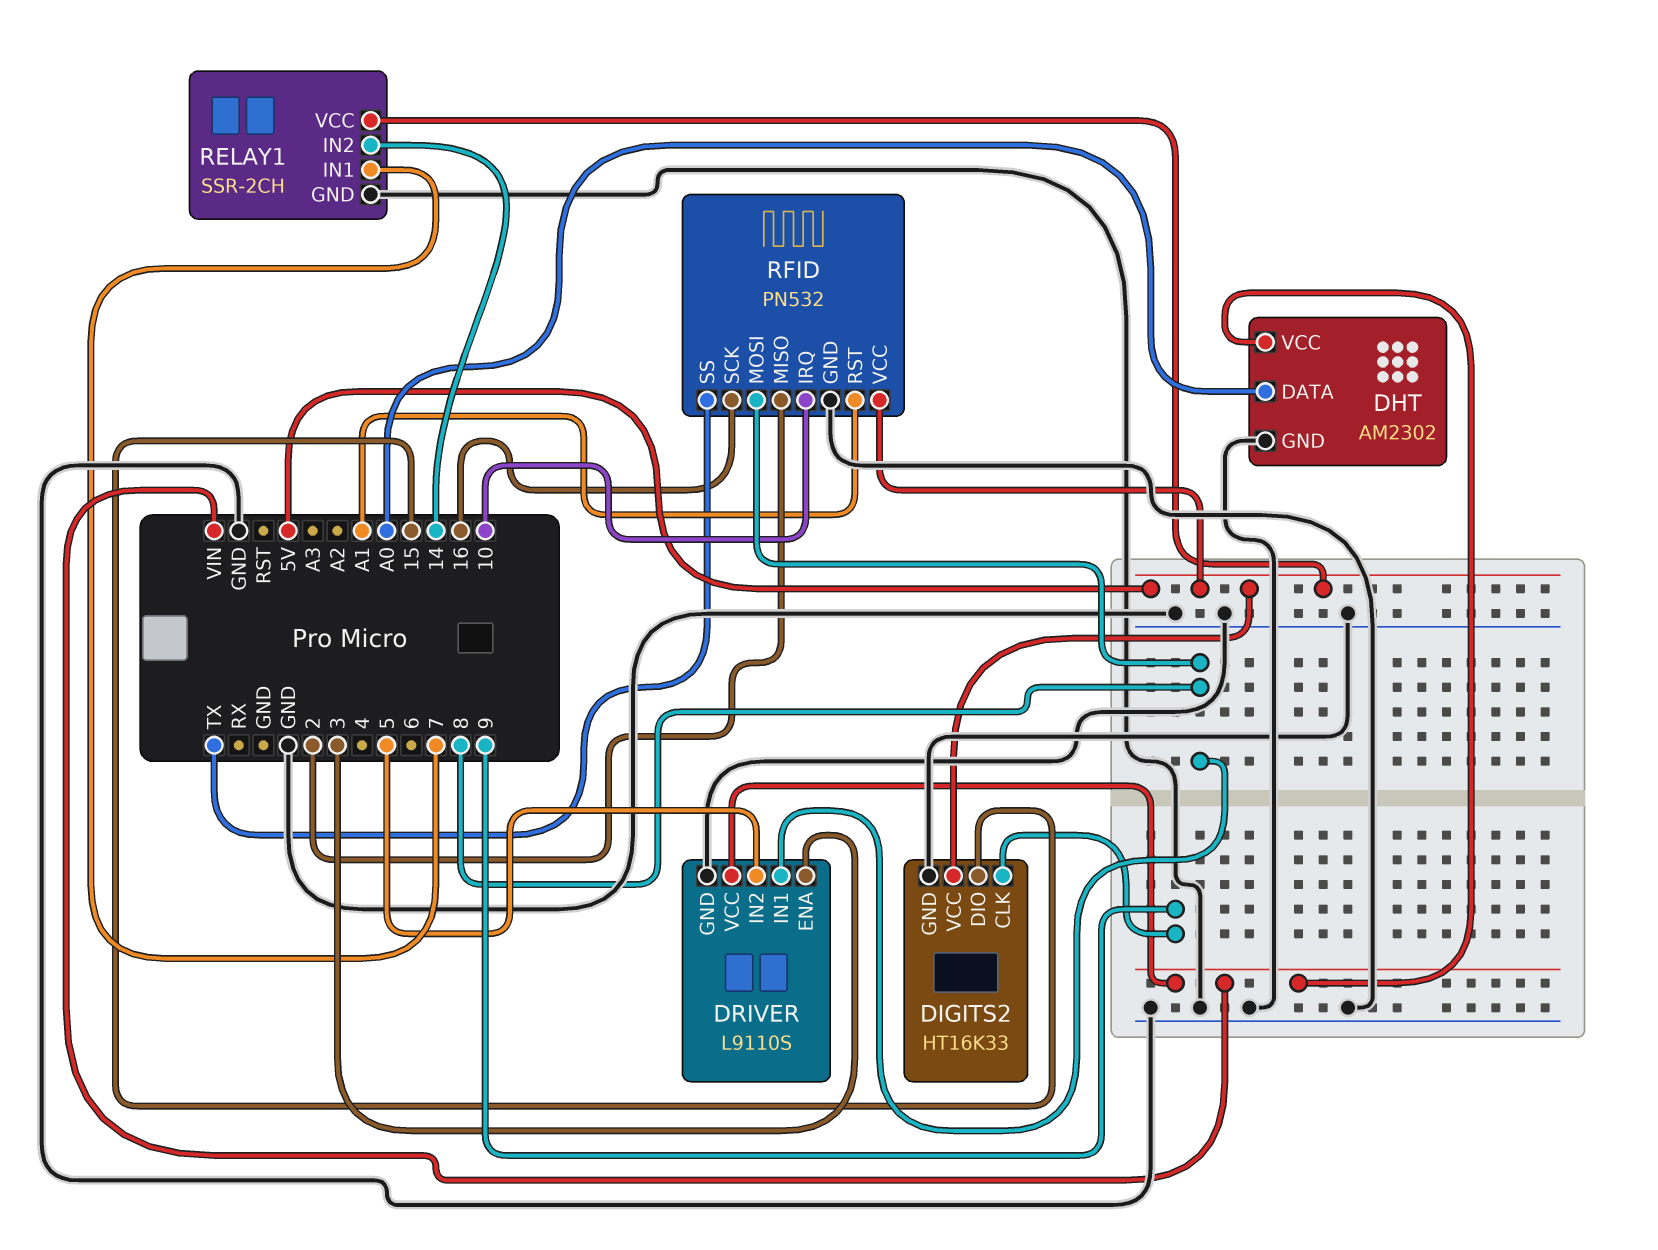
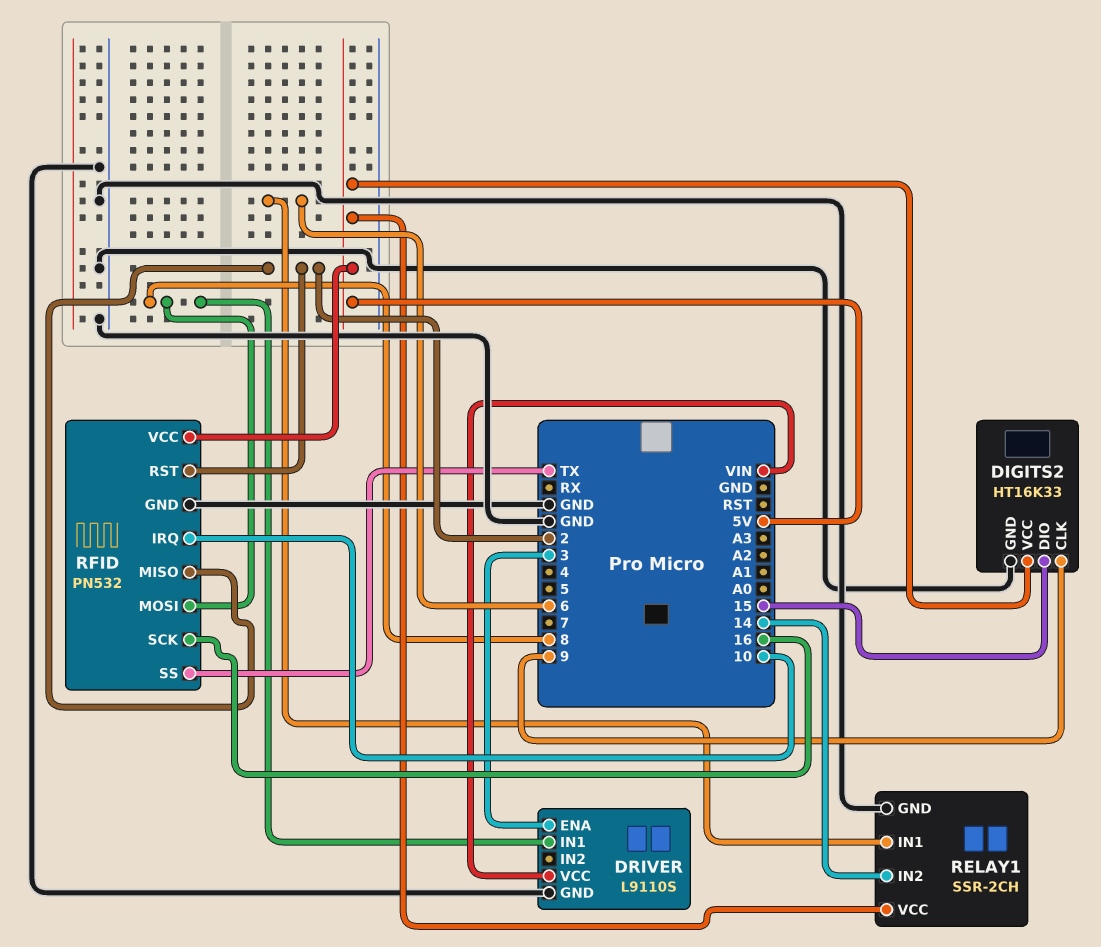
DHT: AM2302 -> none
DHT pin DATA: A0 -> none
DHT pin GND: GND -> none
DHT pin VCC: VIN -> none
DRIVER pin IN2: 5 -> none
RELAY1 pin IN1: 7 -> 6
RFID pin RST: A1 -> 2

